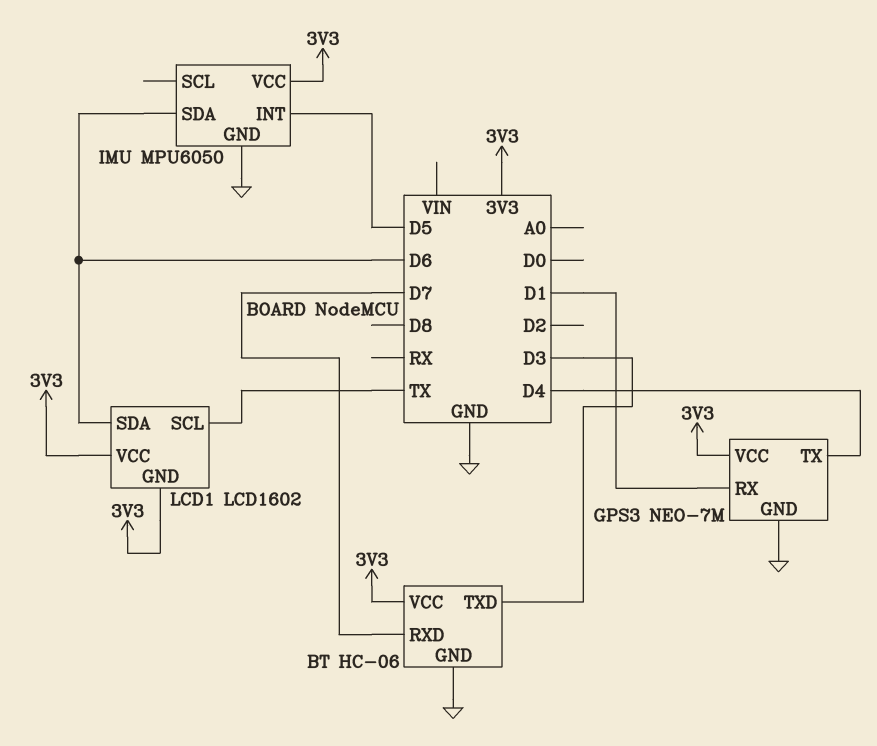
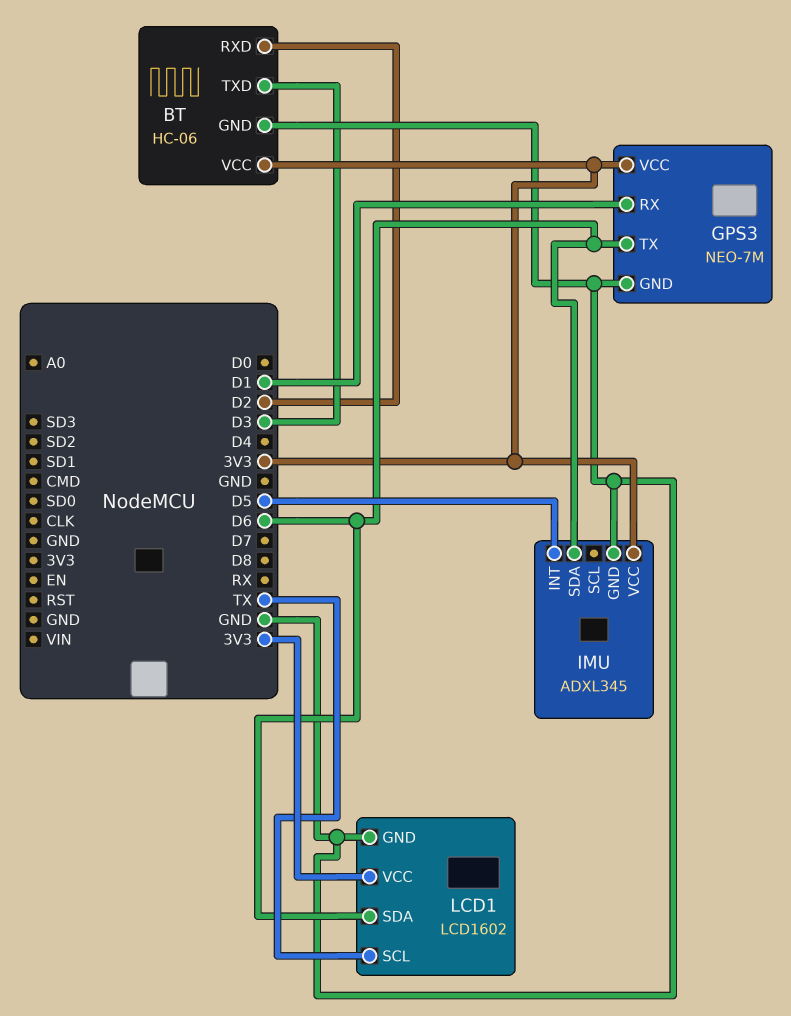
BT pin RXD: D7 -> D2
GPS3 pin TX: D4 -> D6
IMU: MPU6050 -> ADXL345
LCD1 pin GND: 3V3 -> GND

